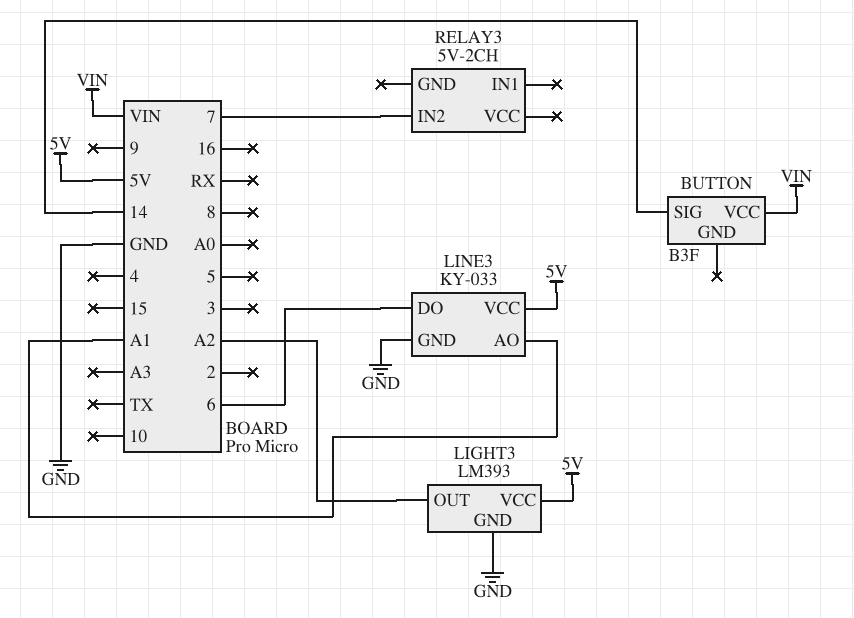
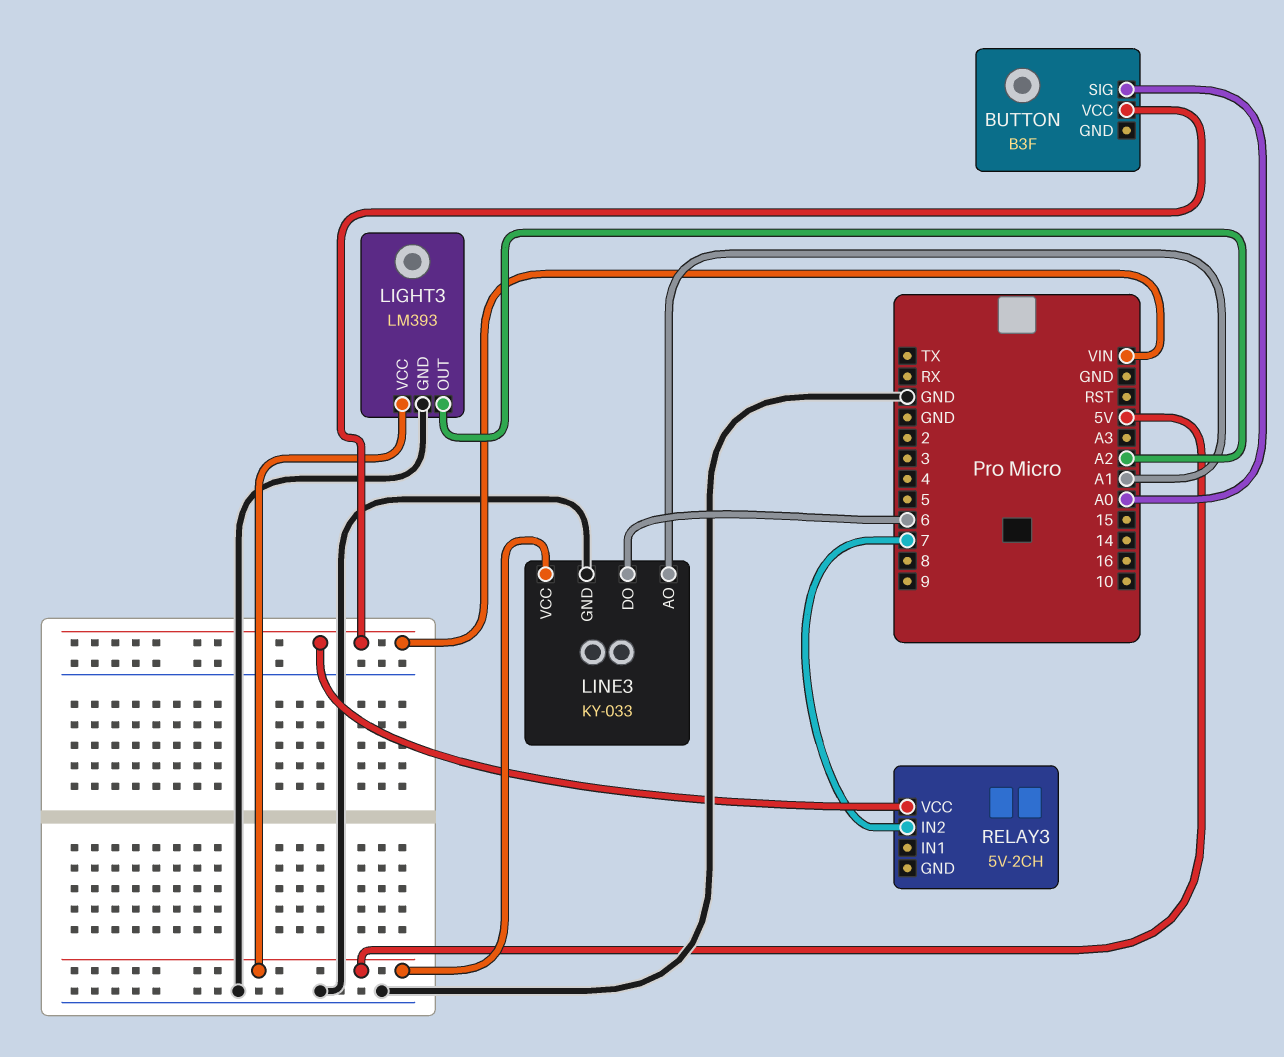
BUTTON pin SIG: 14 -> A0
RELAY3 pin VCC: none -> VIN

